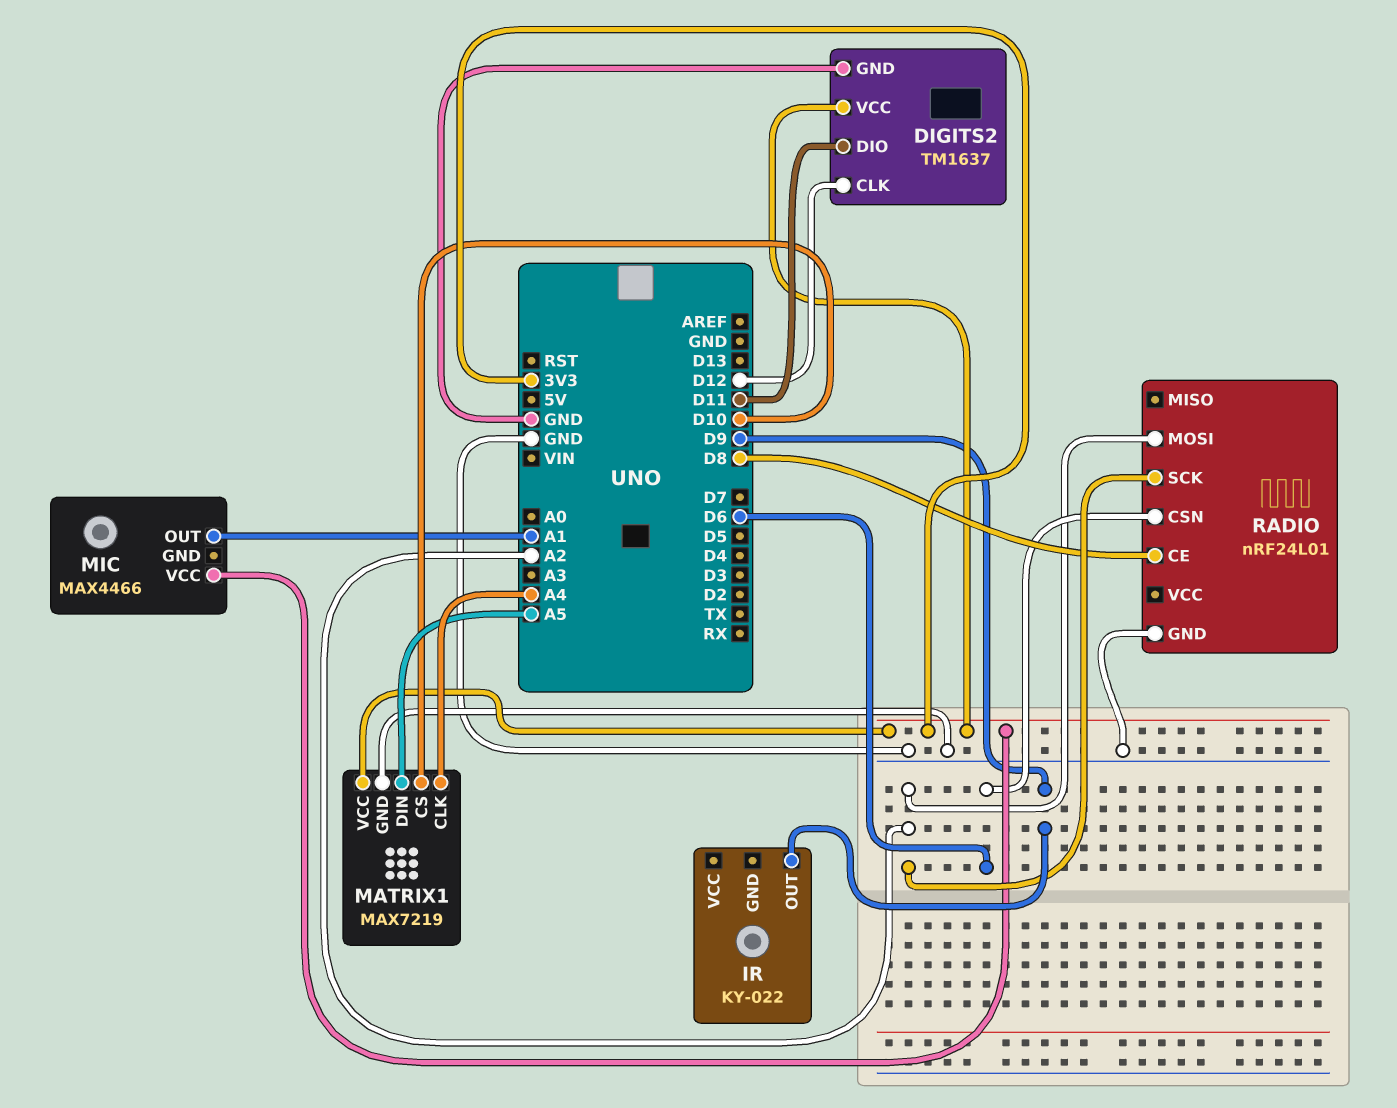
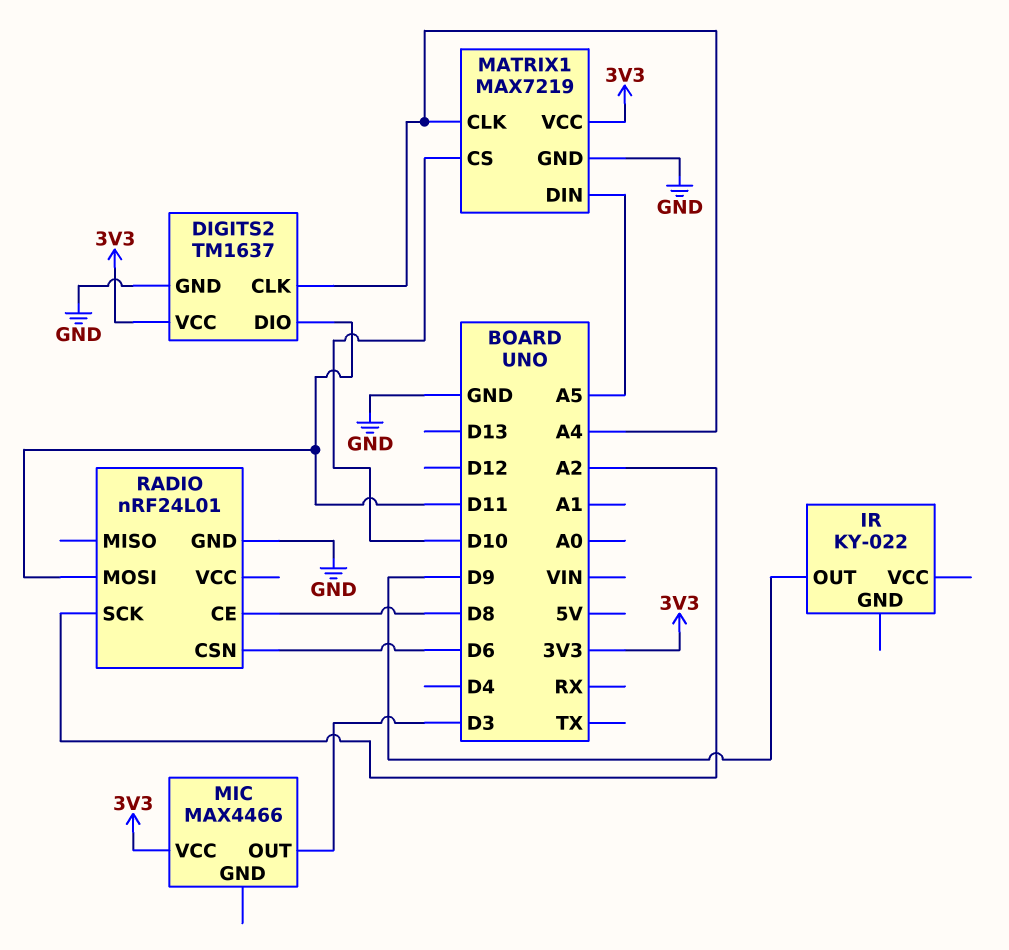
DIGITS2 pin CLK: D12 -> A4
MIC pin OUT: A1 -> D3
RADIO pin MOSI: A2 -> D11

